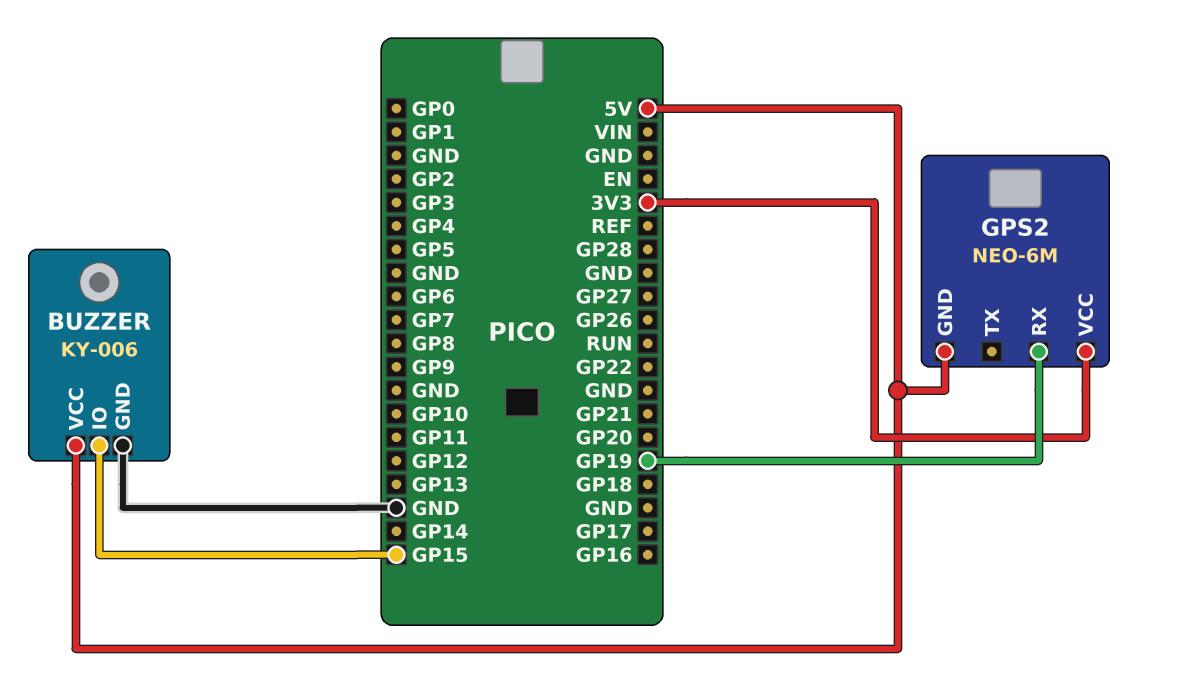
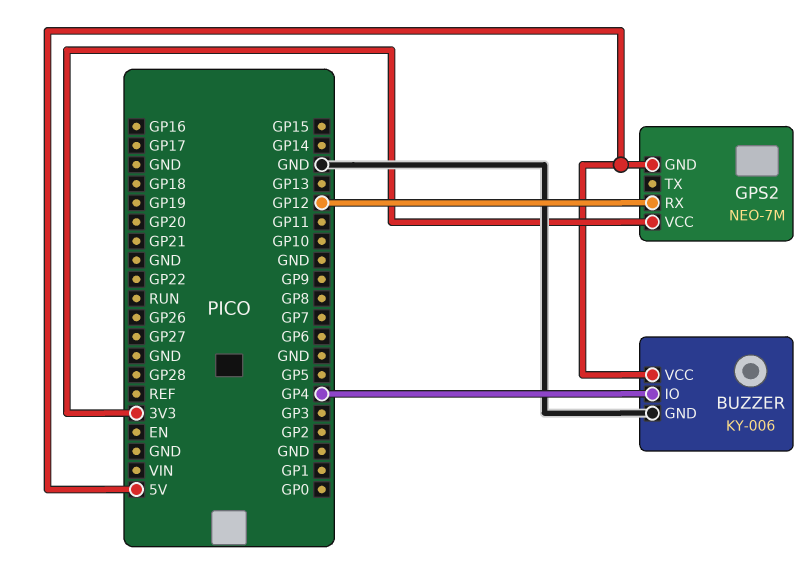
BUZZER pin IO: GP15 -> GP4
GPS2: NEO-6M -> NEO-7M
GPS2 pin RX: GP19 -> GP12

